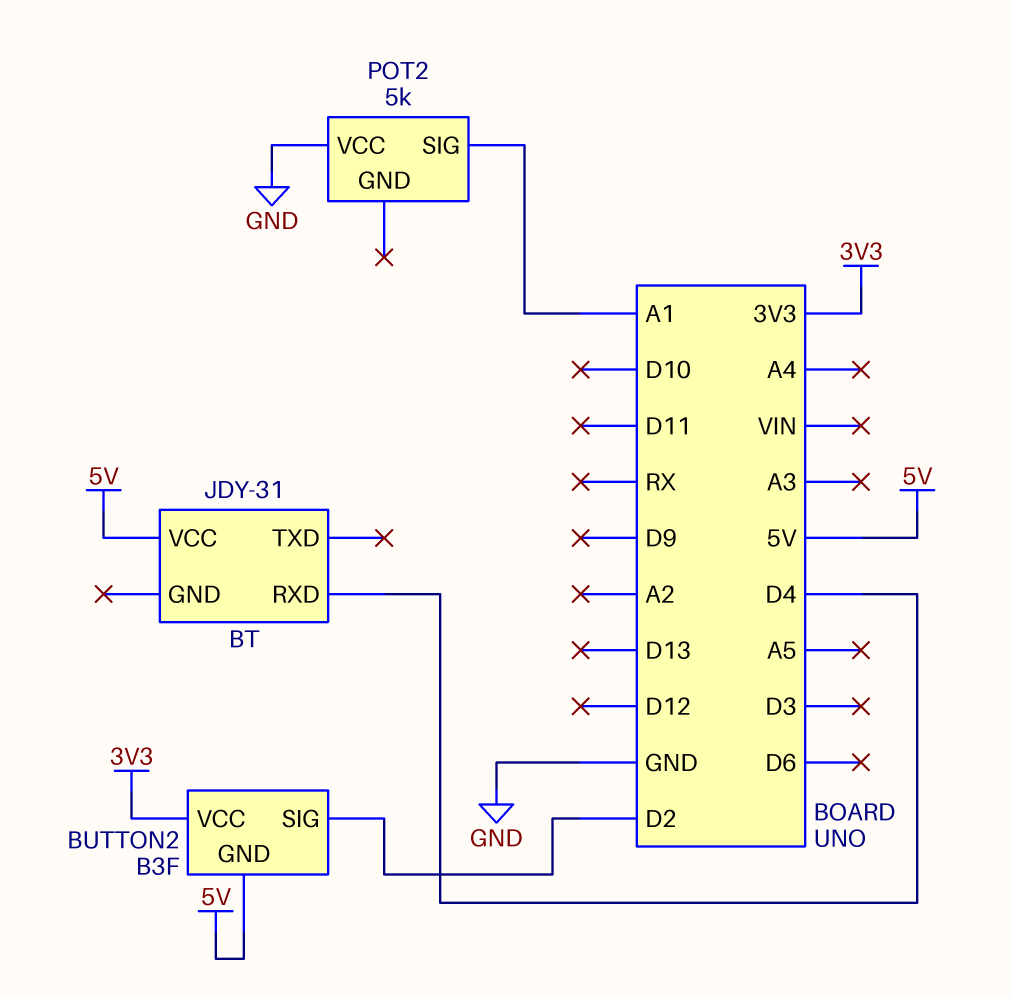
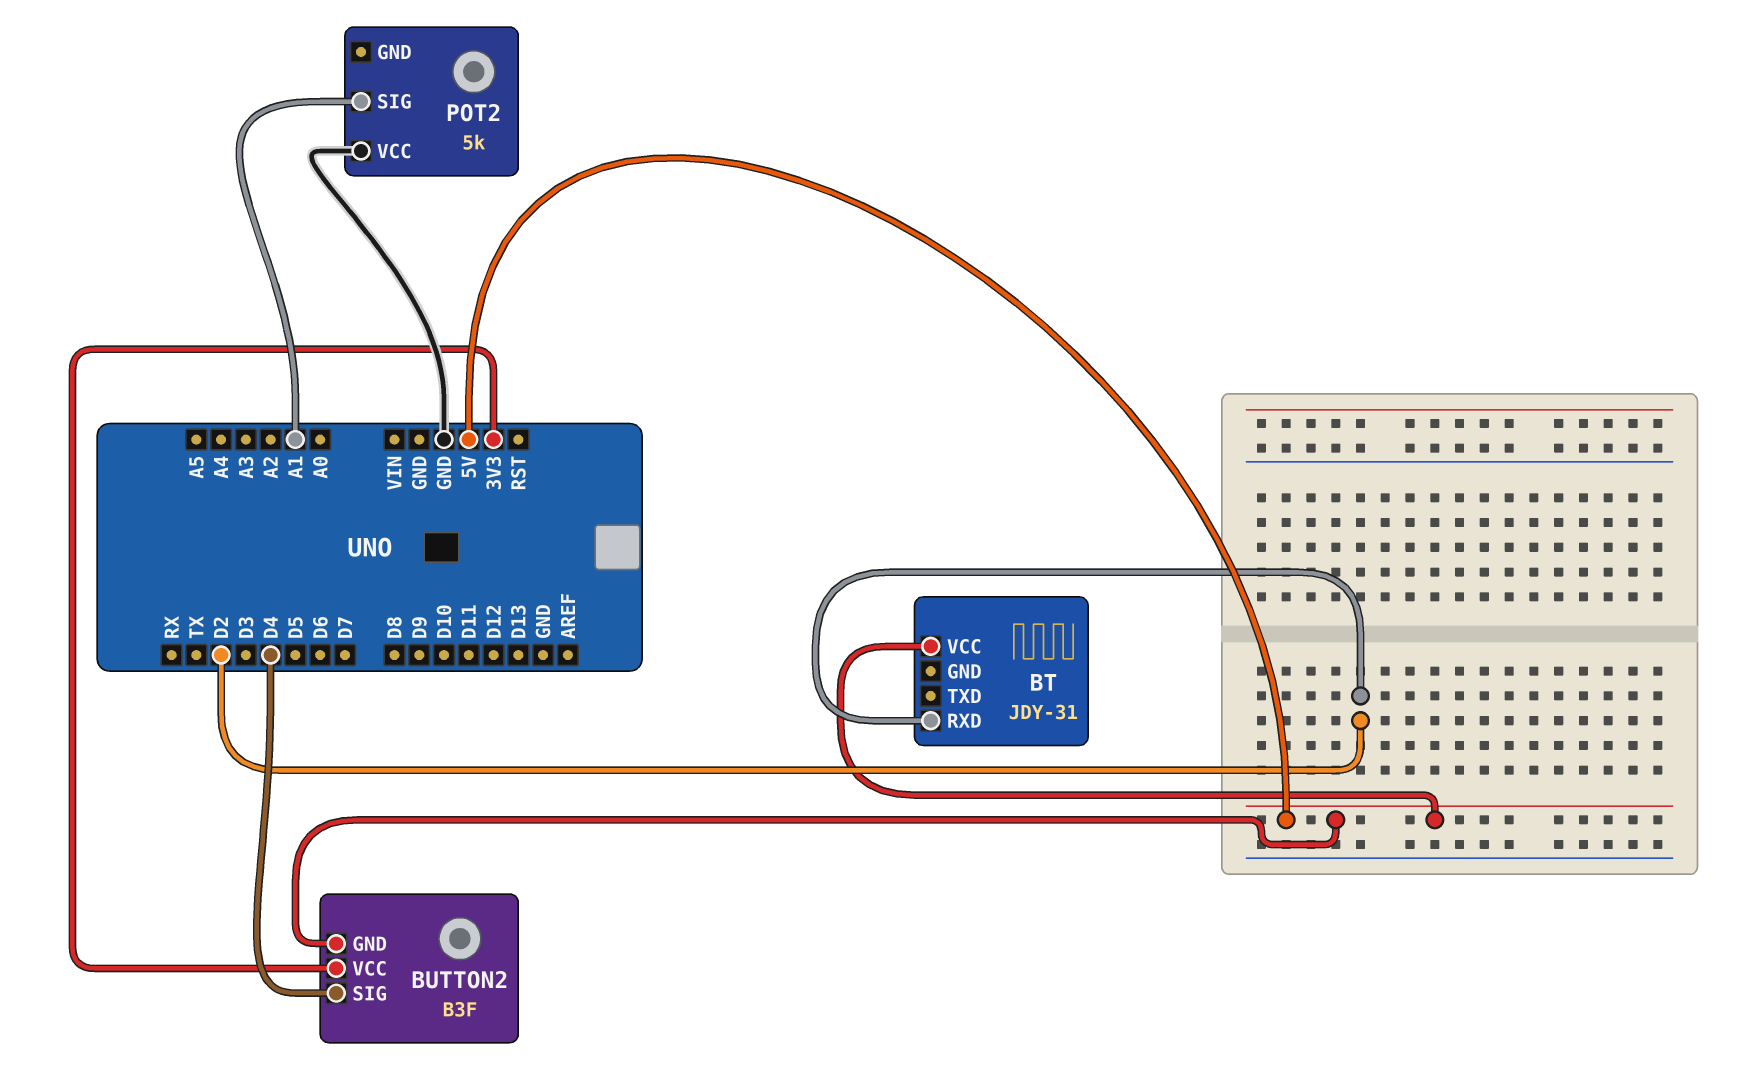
BT pin RXD: D4 -> D2
BUTTON2 pin SIG: D2 -> D4

